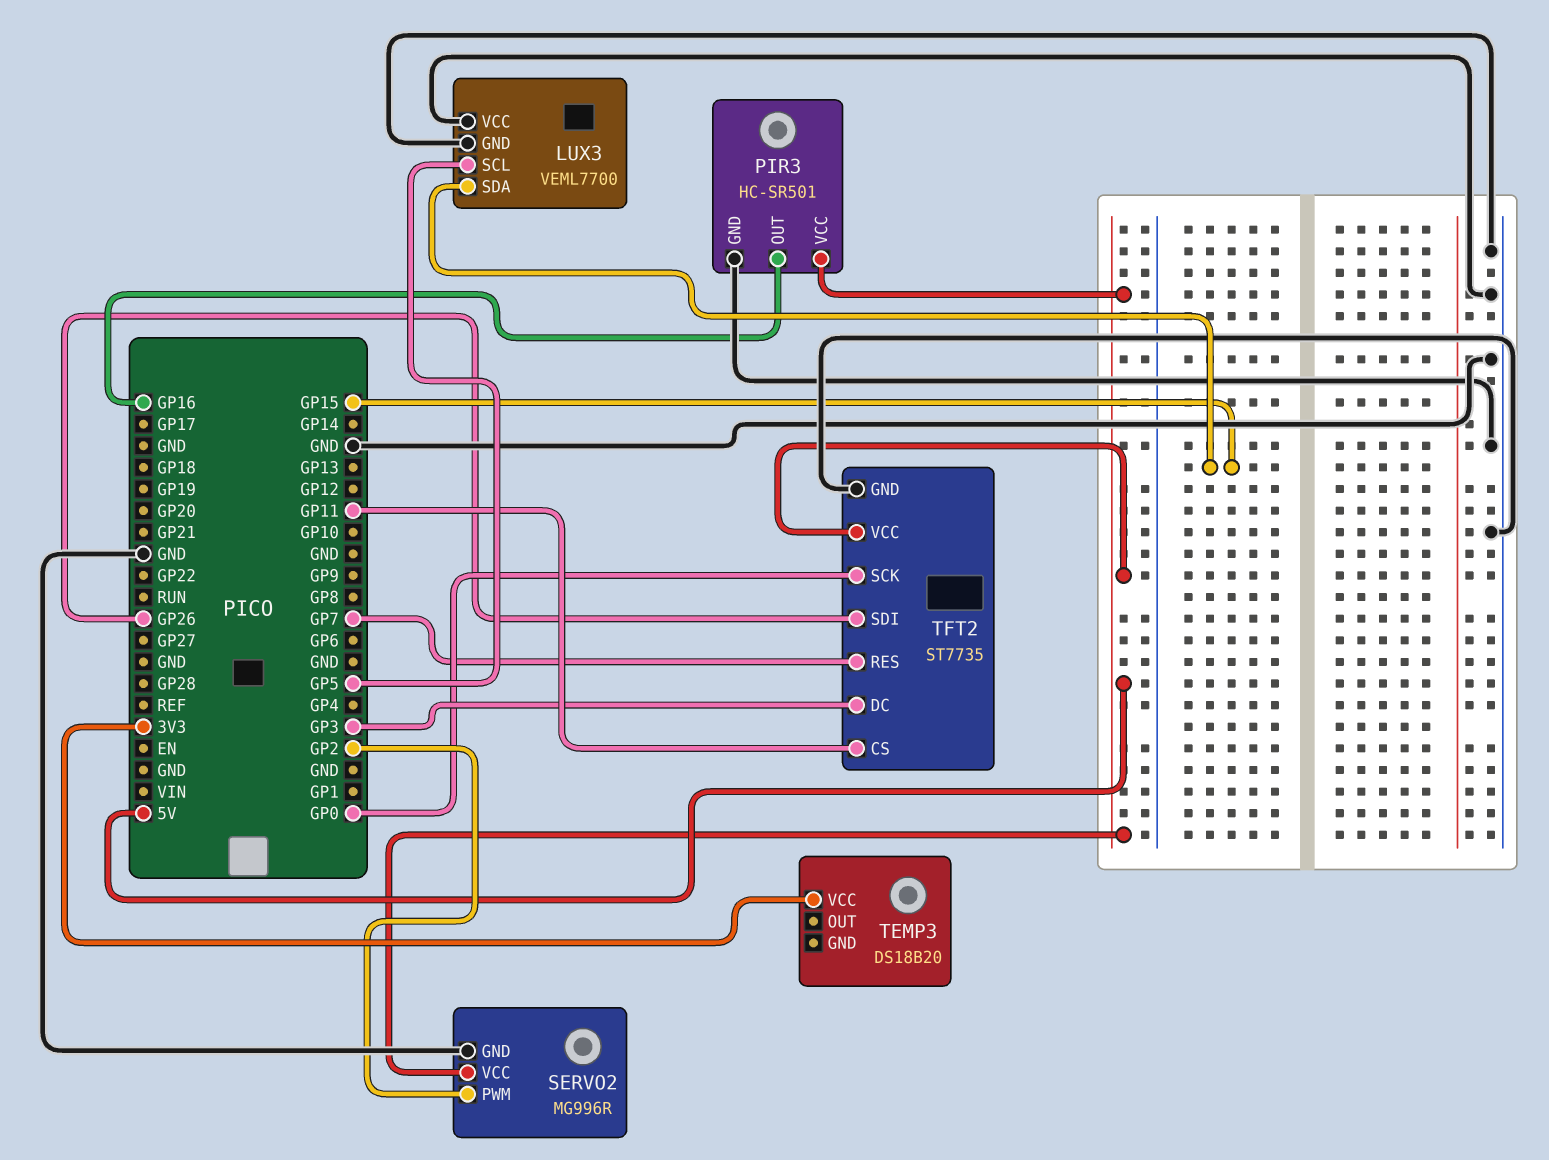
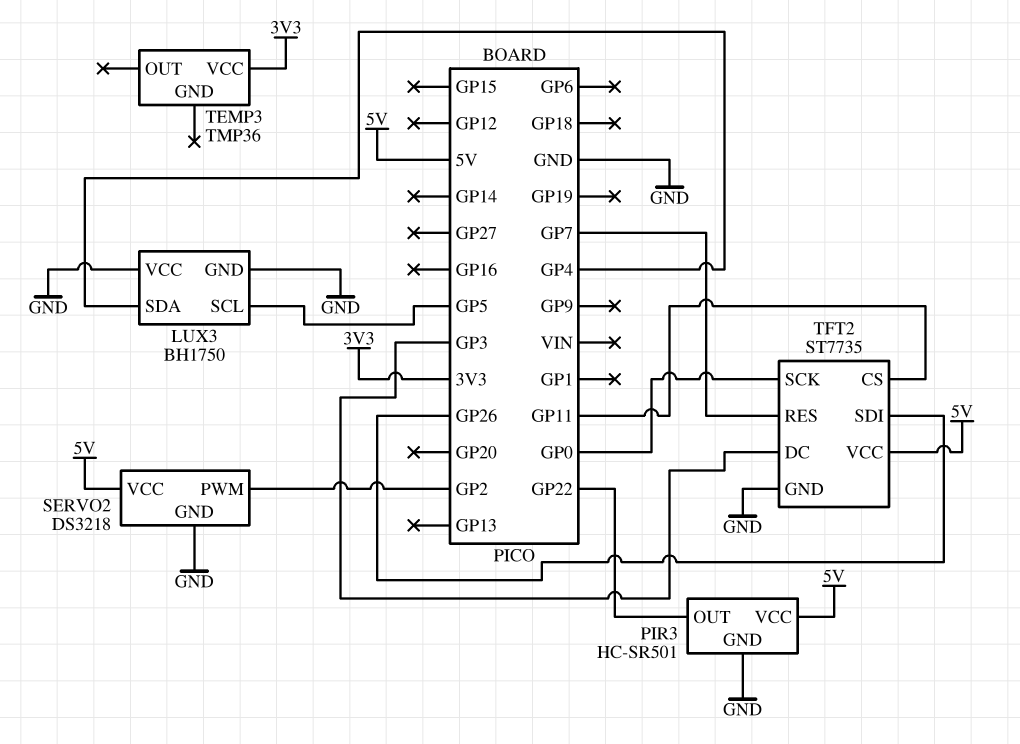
LUX3: VEML7700 -> BH1750
LUX3 pin SDA: GP15 -> GP4
PIR3 pin OUT: GP16 -> GP22
SERVO2: MG996R -> DS3218
TEMP3: DS18B20 -> TMP36

